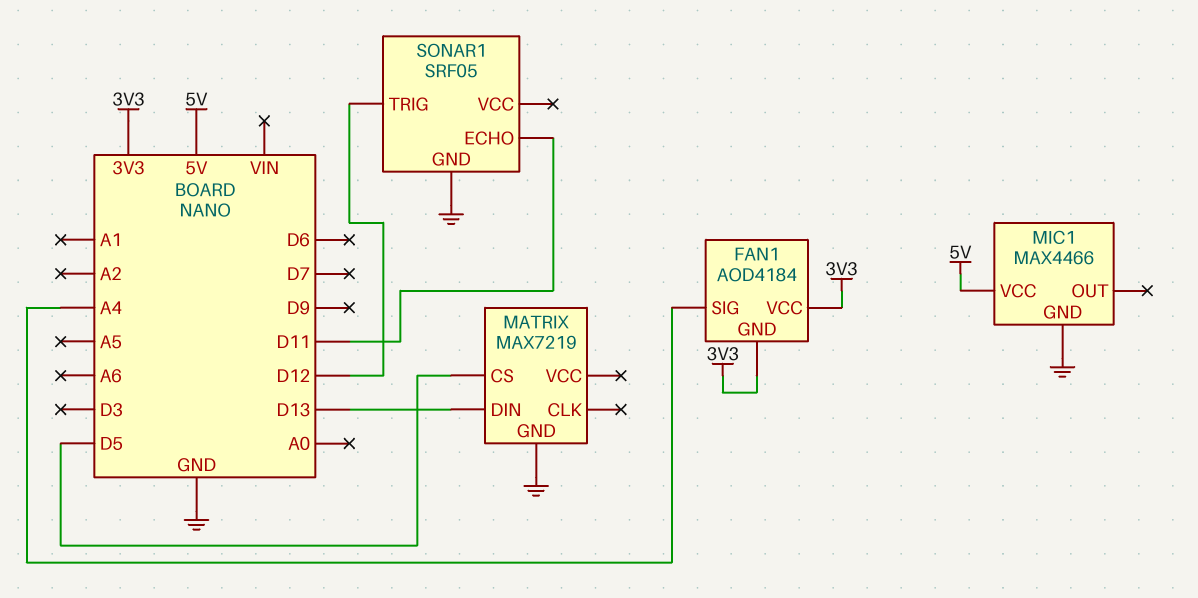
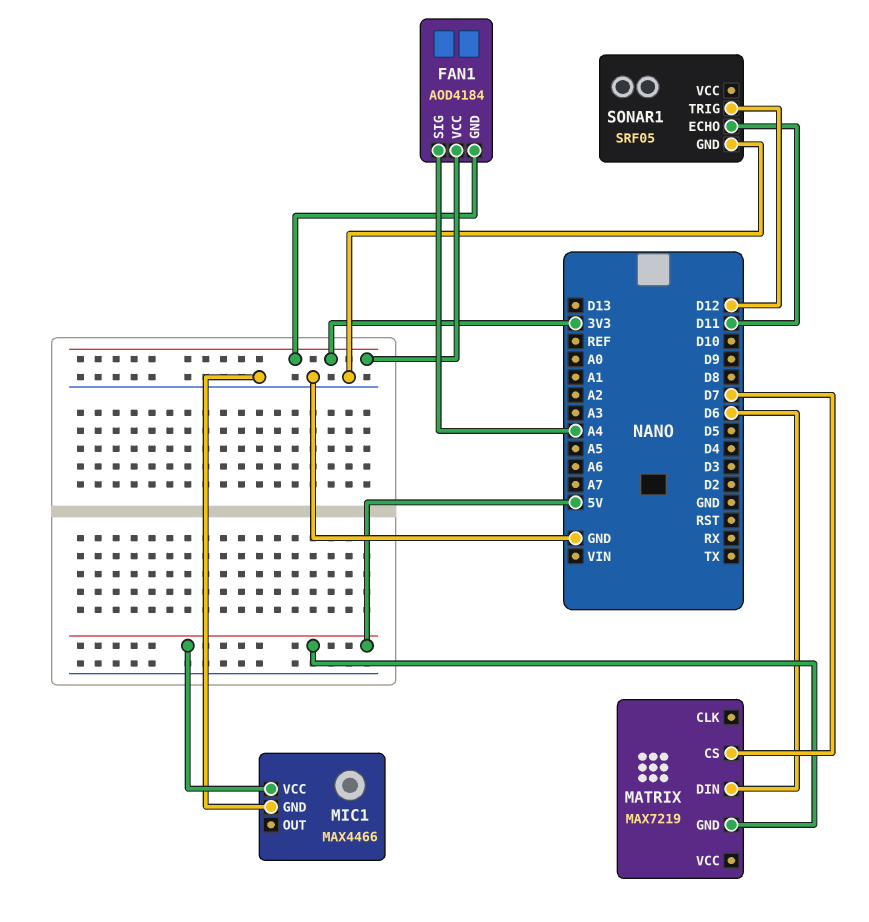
MATRIX pin CS: D5 -> D7
MATRIX pin DIN: D13 -> D6
MATRIX pin GND: GND -> 5V

